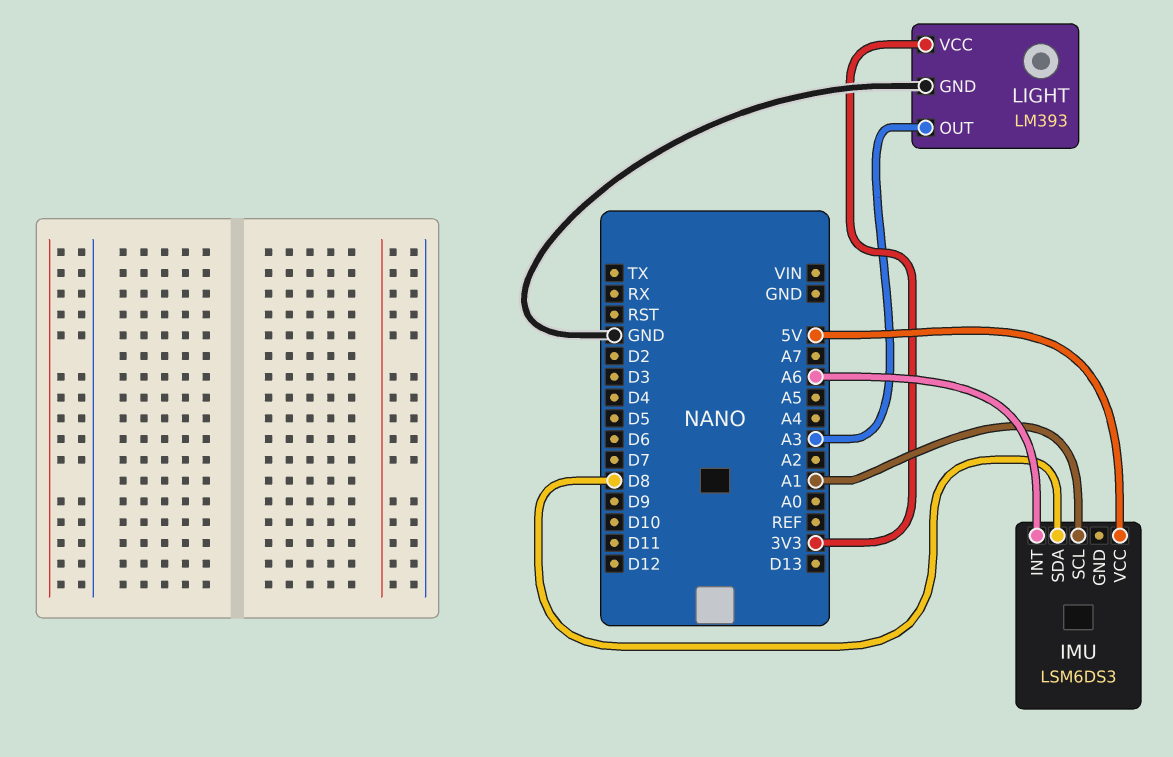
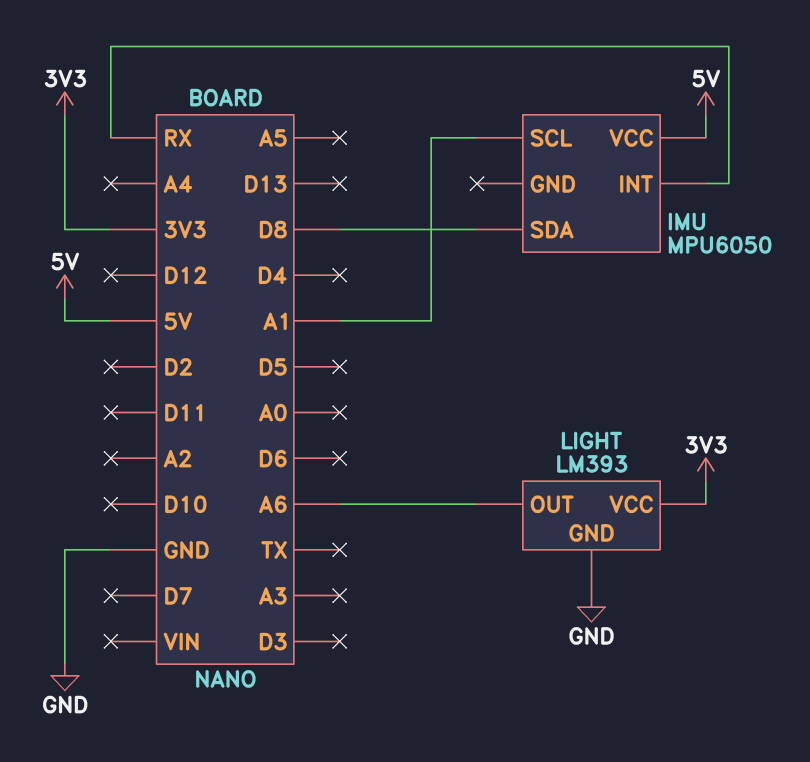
IMU: LSM6DS3 -> MPU6050
IMU pin INT: A6 -> RX
LIGHT pin OUT: A3 -> A6

